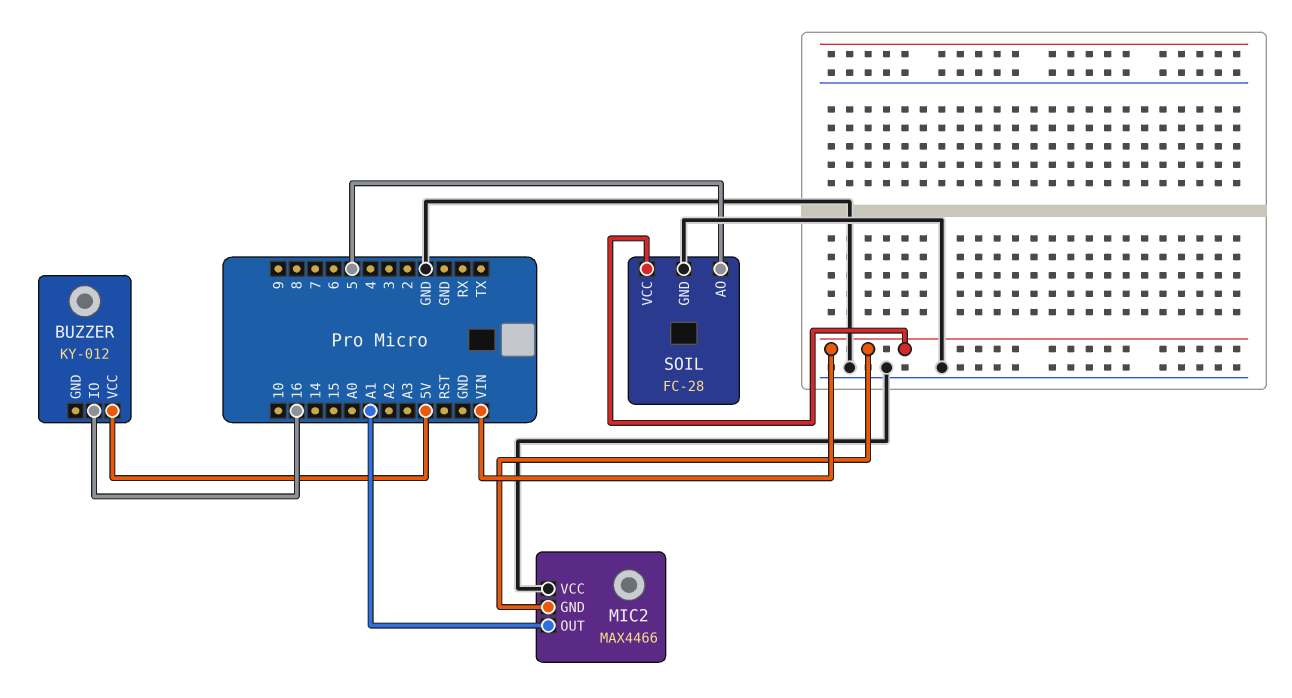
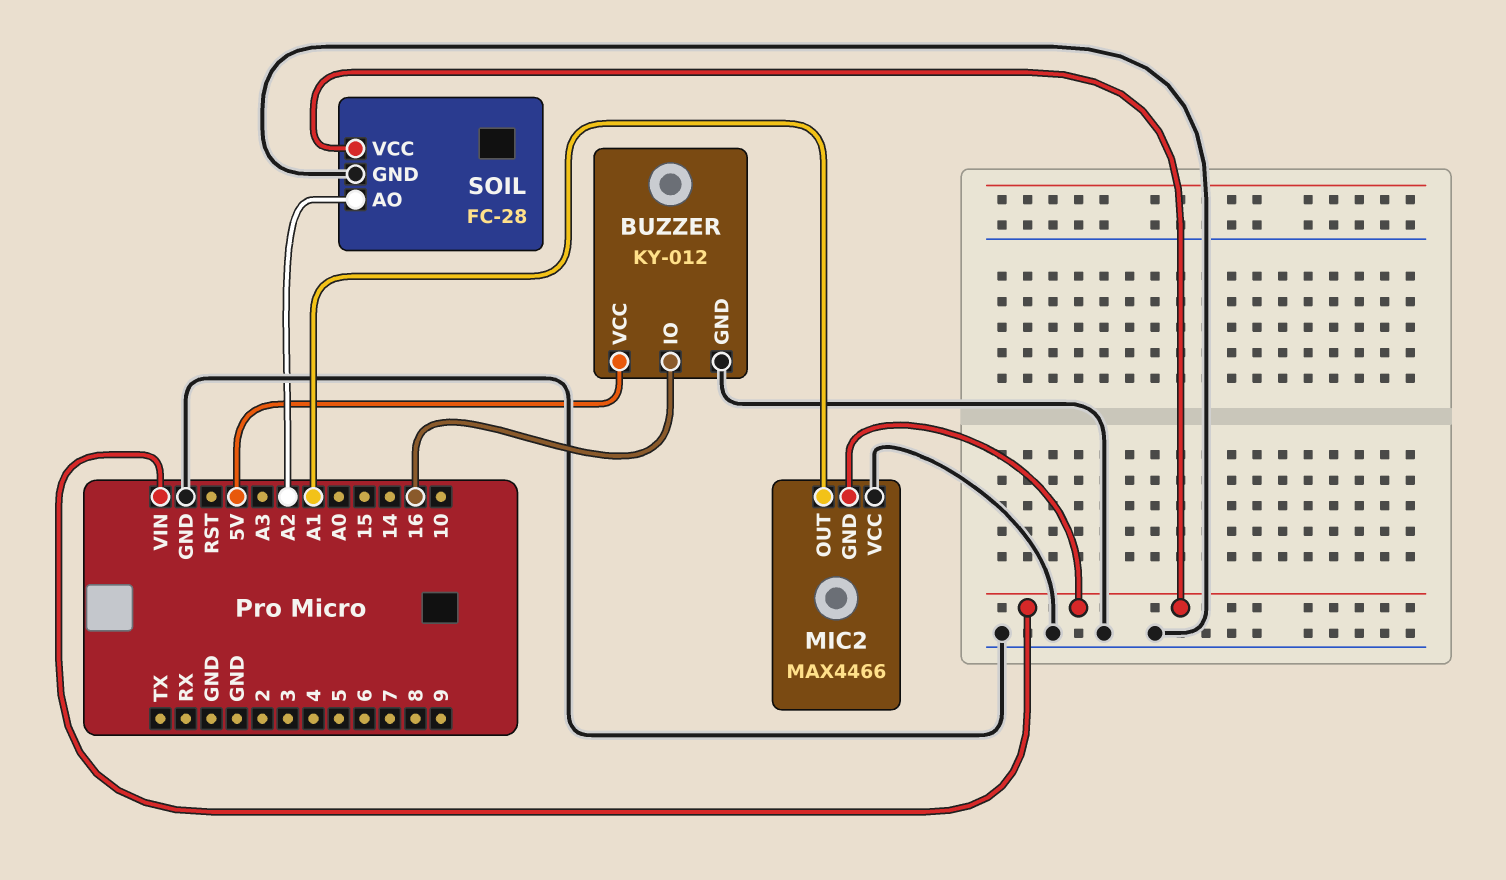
BUZZER pin GND: none -> GND
SOIL pin AO: 5 -> A2

